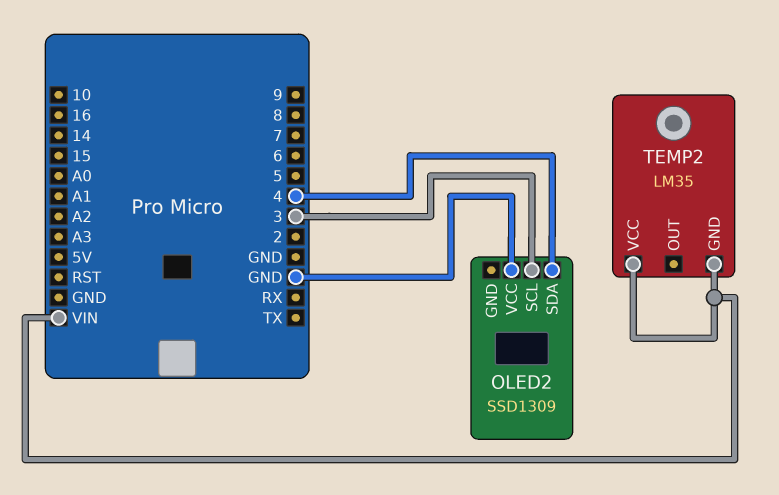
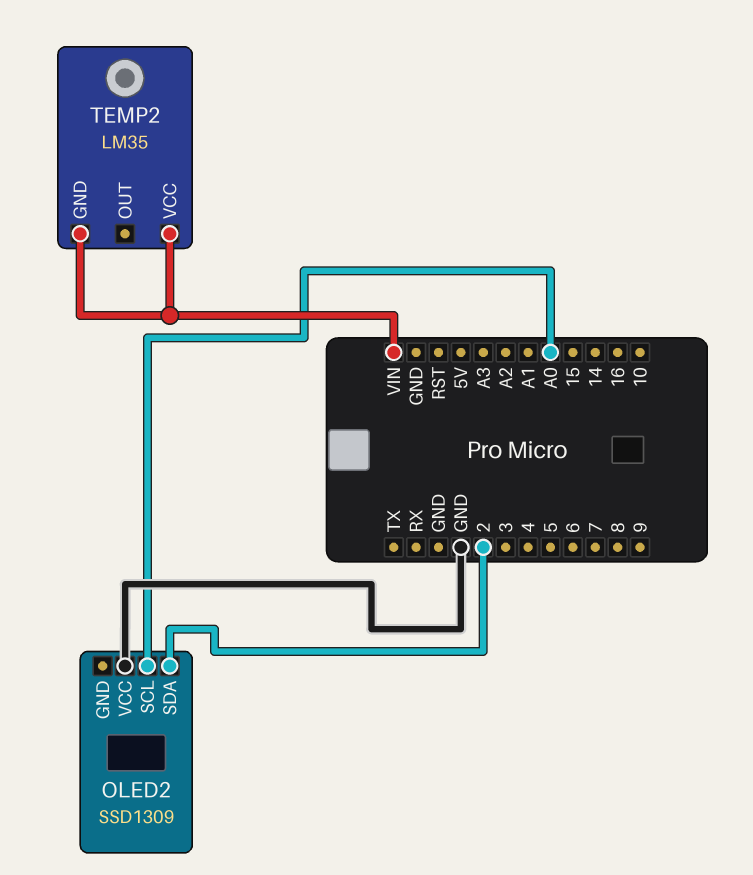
OLED2 pin SCL: 3 -> A0
OLED2 pin SDA: 4 -> 2

